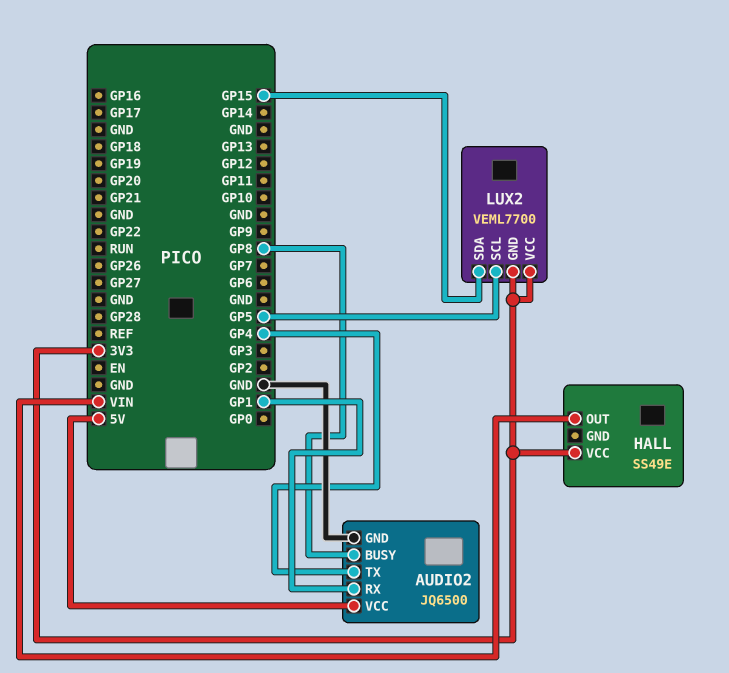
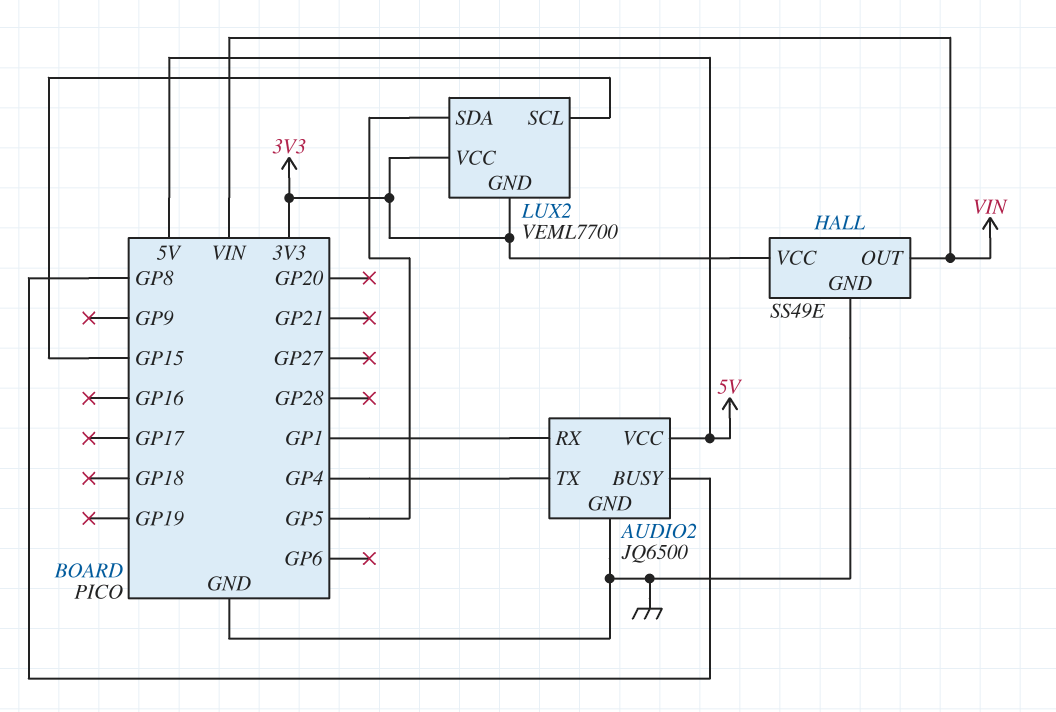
HALL pin GND: none -> GND
LUX2 pin SCL: GP5 -> GP15
LUX2 pin SDA: GP15 -> GP5

